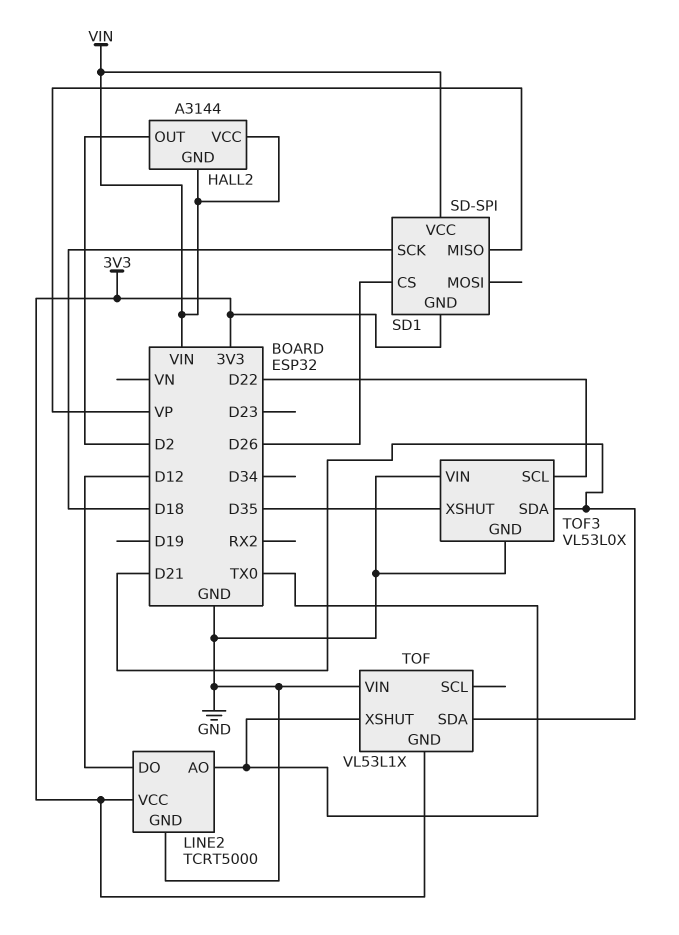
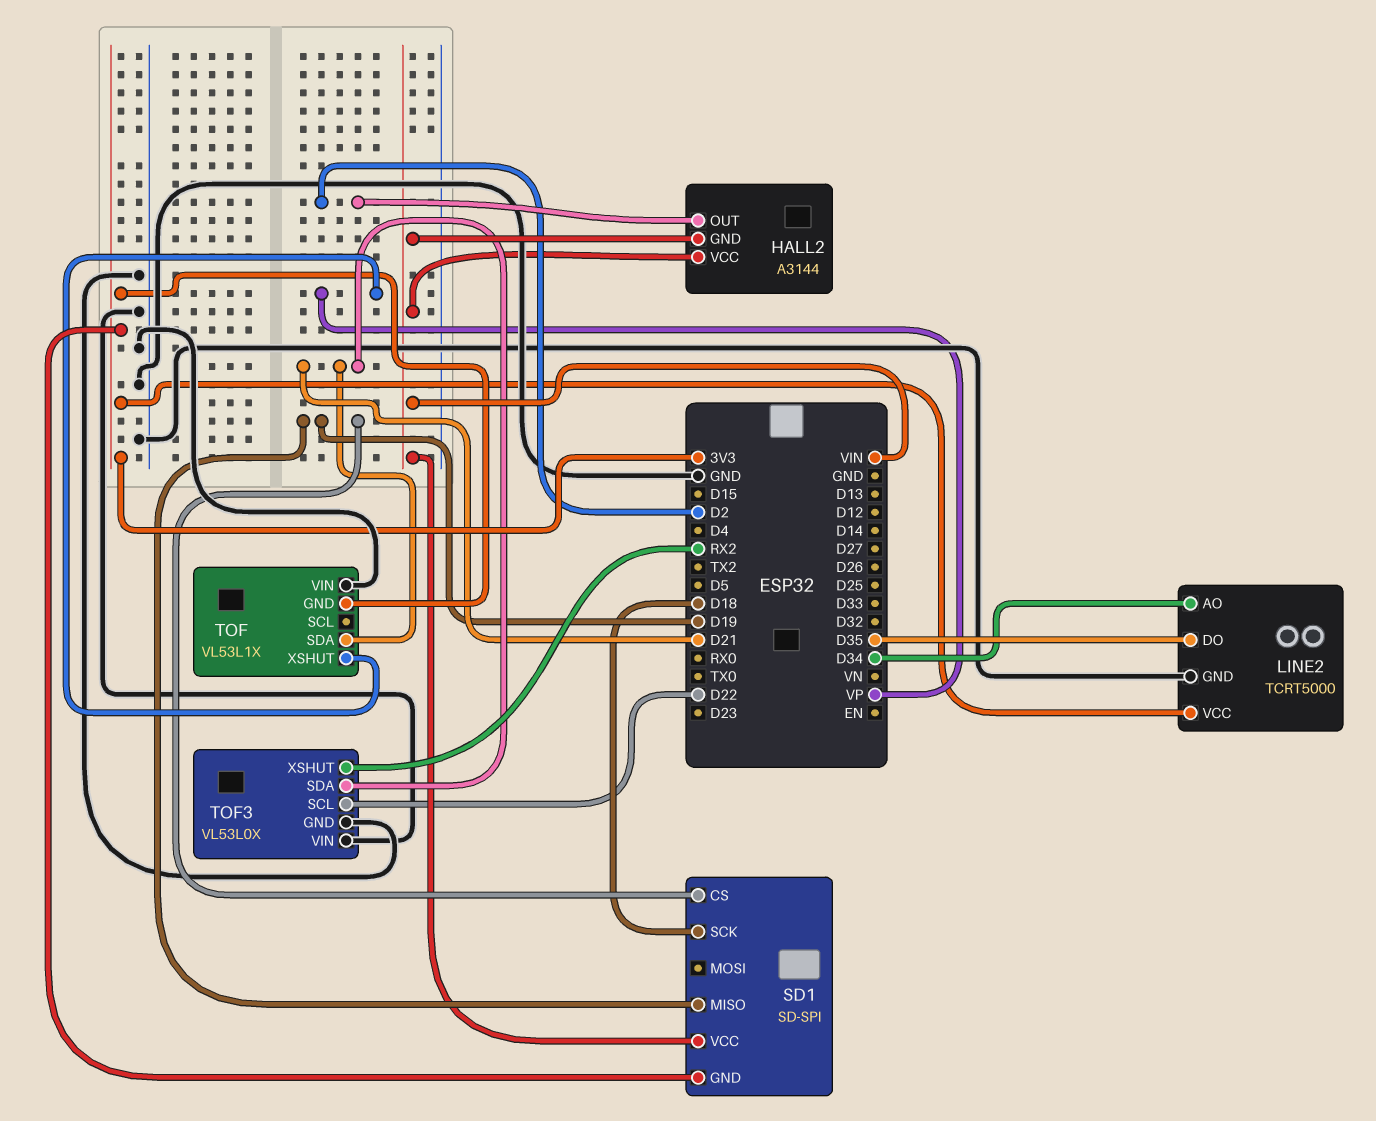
LINE2 pin AO: TX0 -> D34
LINE2 pin DO: D12 -> D35
SD1 pin CS: D26 -> D19
SD1 pin MISO: VP -> D19
TOF pin XSHUT: TX0 -> VP
TOF3 pin XSHUT: D35 -> RX2

